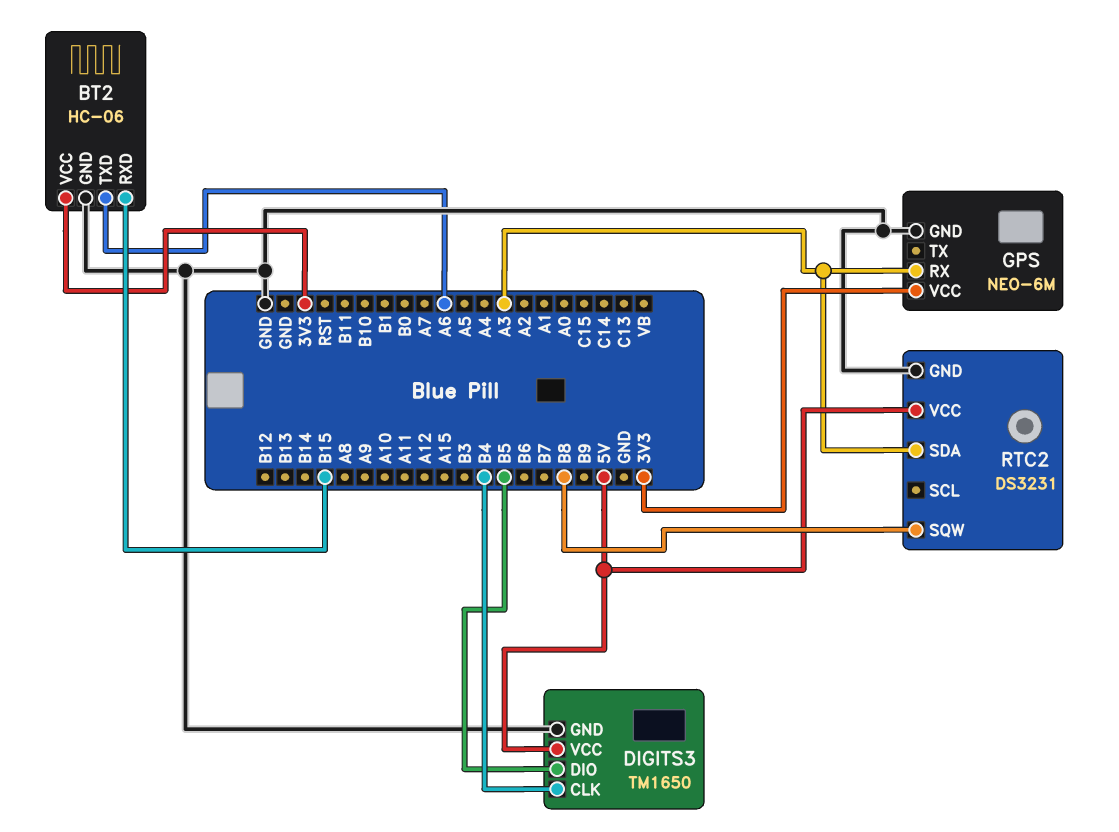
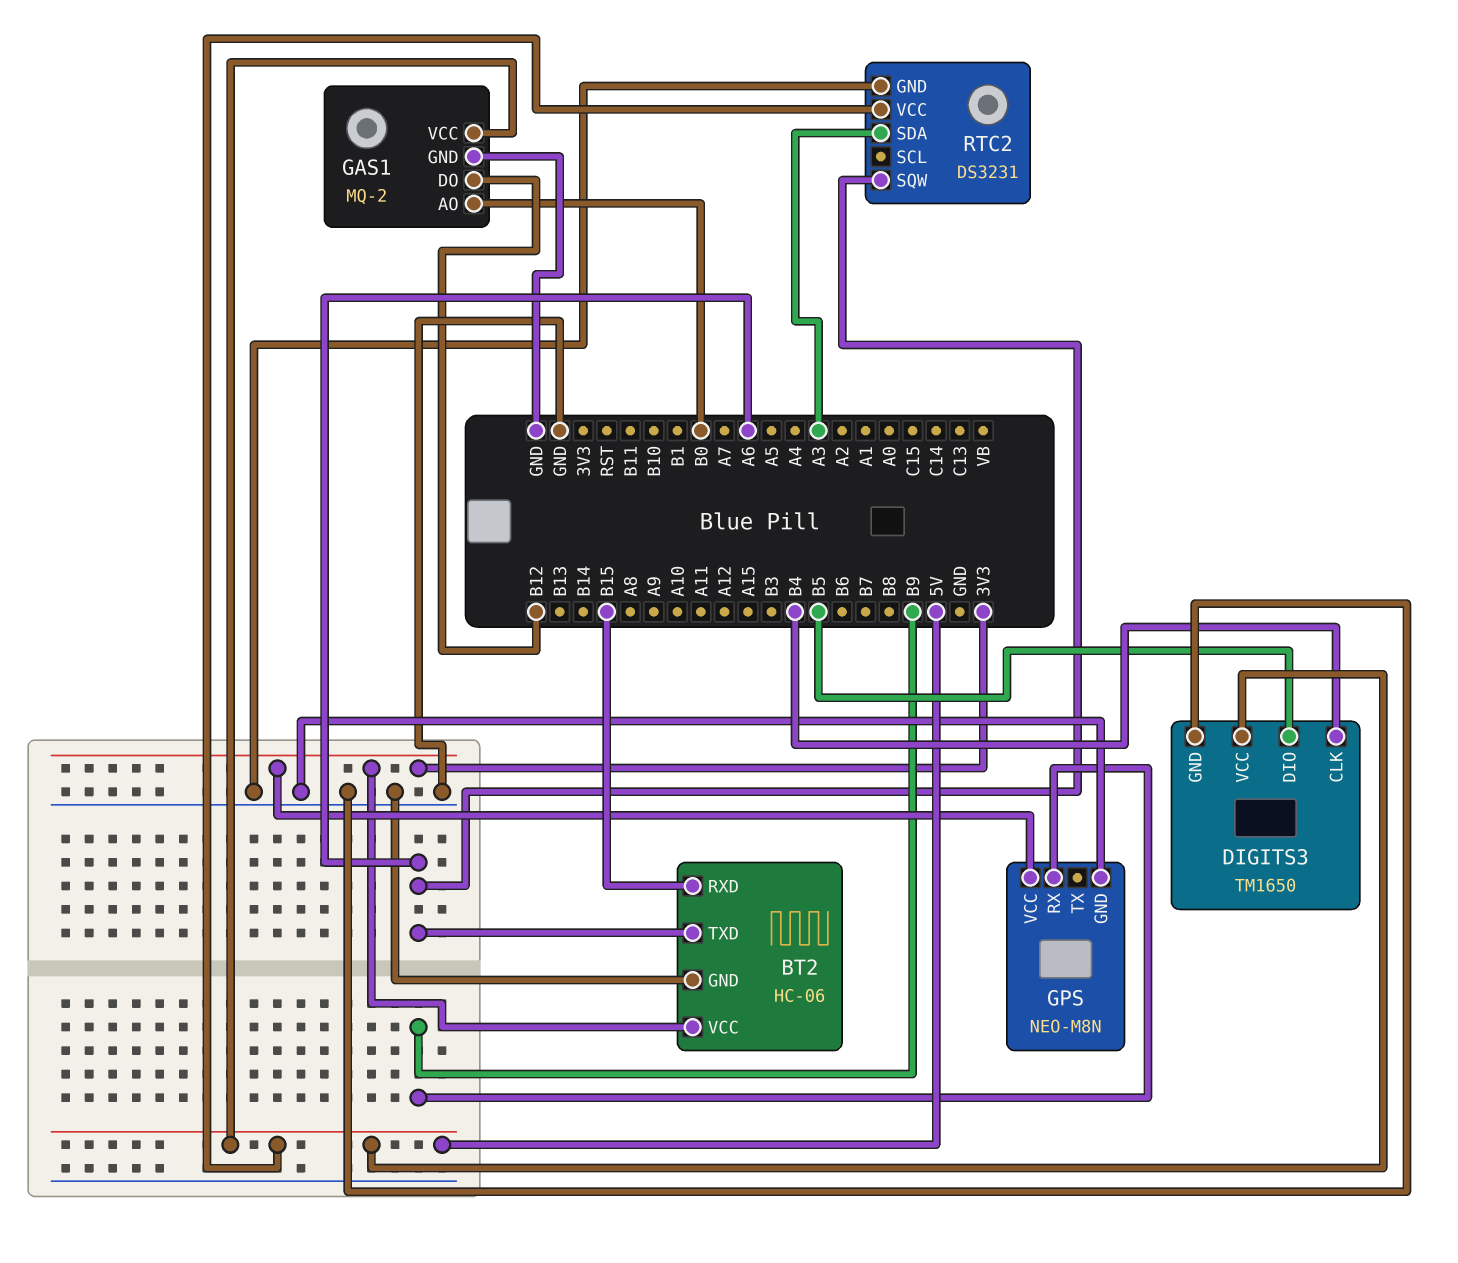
GAS1: none -> MQ-2
GAS1 pin AO: none -> B0
GAS1 pin DO: none -> B12
GAS1 pin GND: none -> GND
GAS1 pin VCC: none -> 5V
GPS: NEO-6M -> NEO-M8N
GPS pin RX: A3 -> B9
RTC2 pin SQW: B8 -> A6

